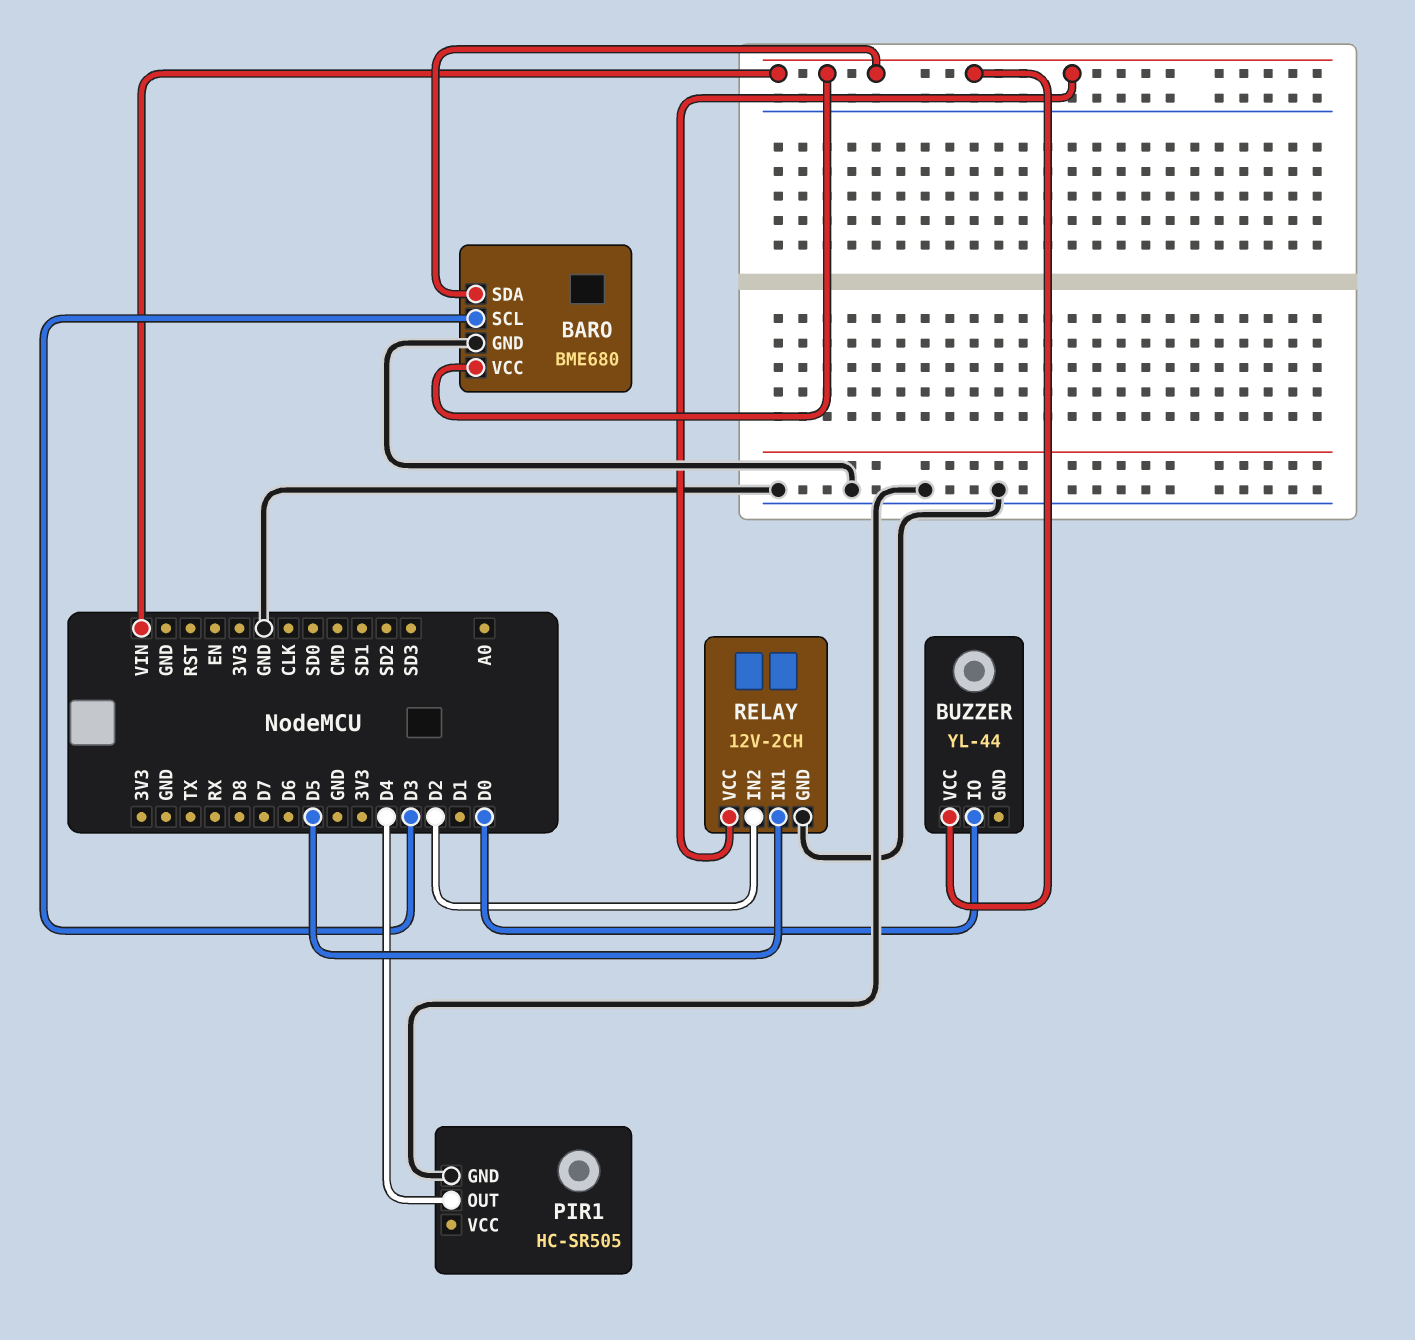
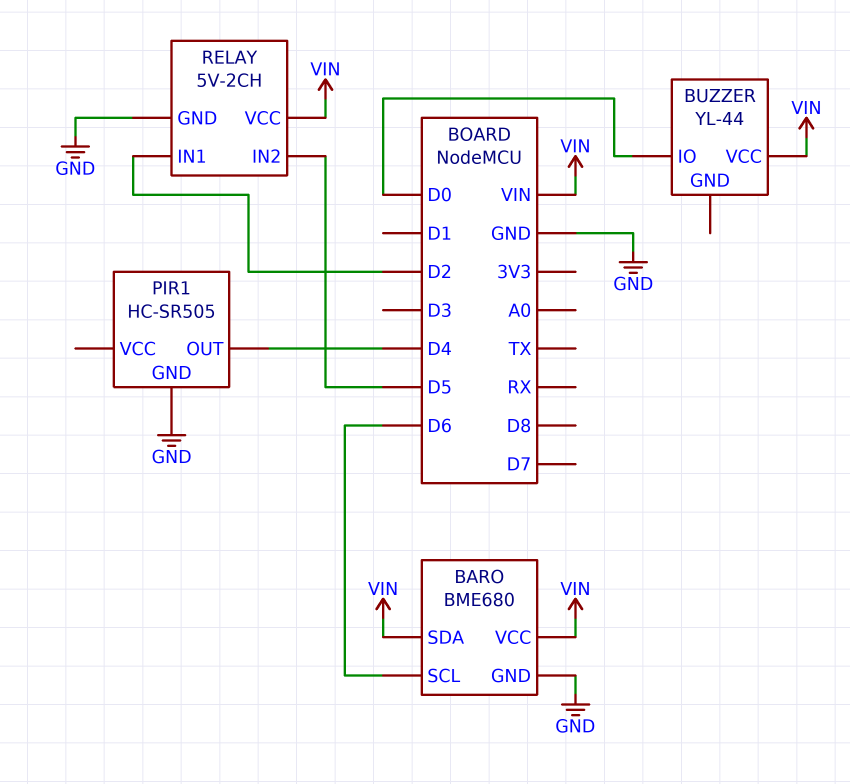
BARO pin SCL: D3 -> D6
RELAY: 12V-2CH -> 5V-2CH
RELAY pin IN1: D5 -> D2
RELAY pin IN2: D2 -> D5

